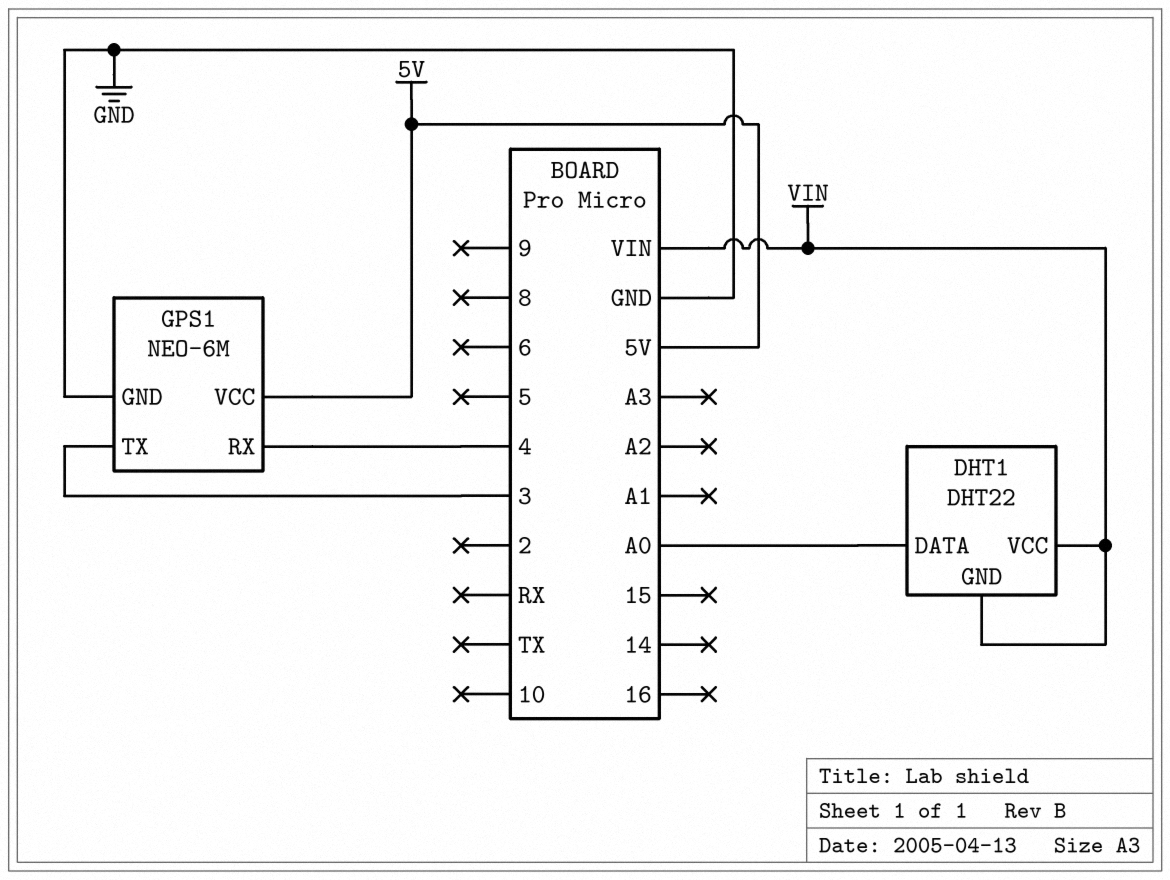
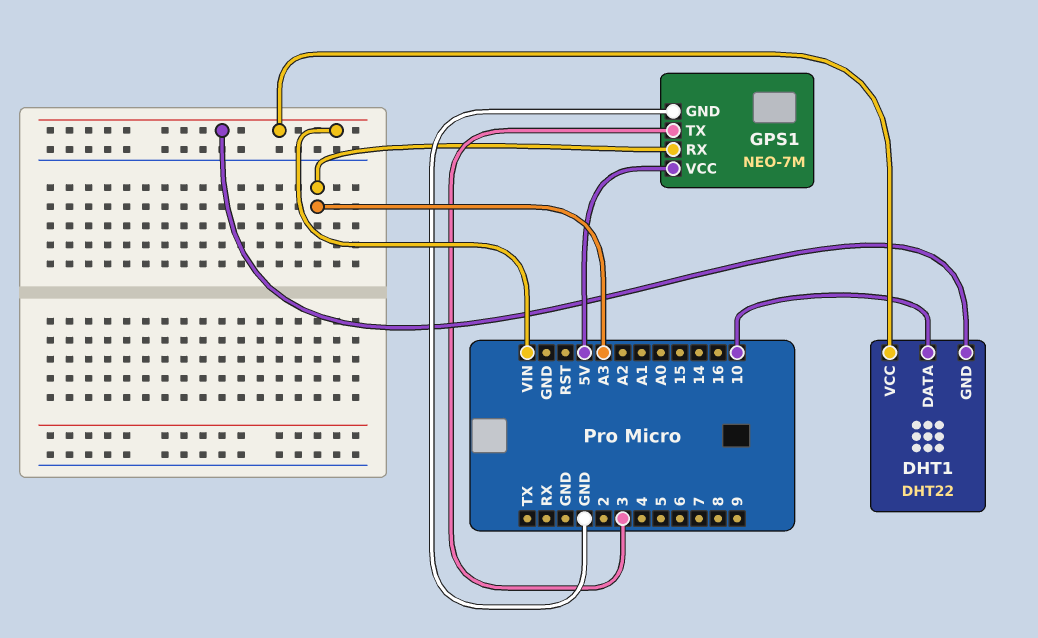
DHT1 pin DATA: A0 -> 10
GPS1: NEO-6M -> NEO-7M
GPS1 pin RX: 4 -> A3

